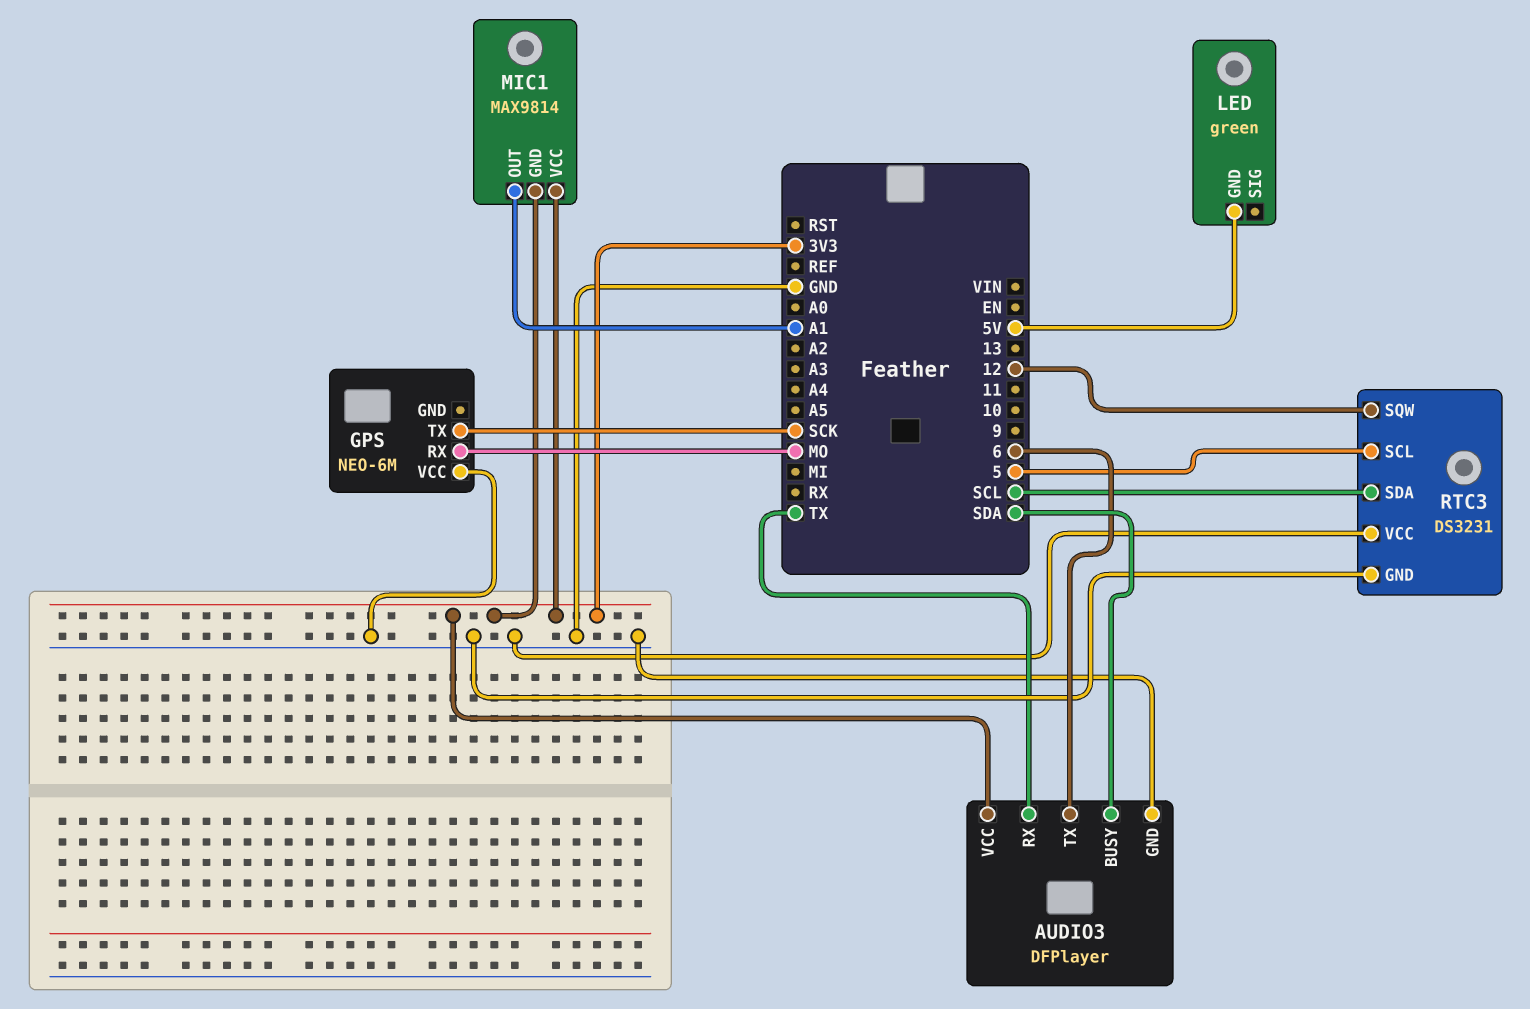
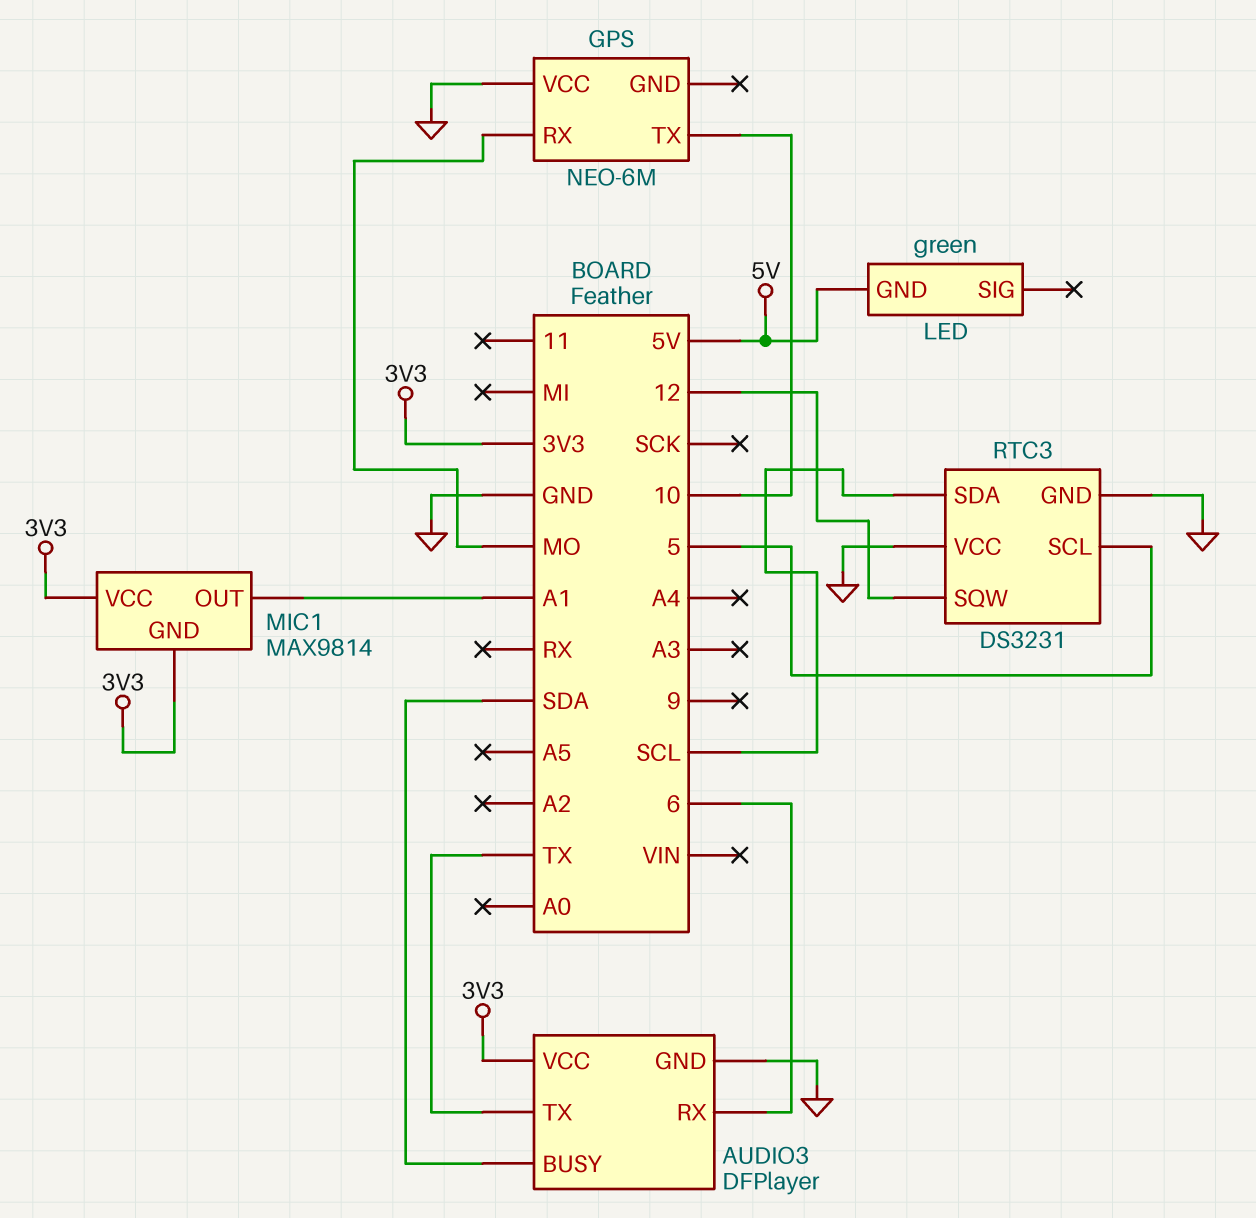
AUDIO3 pin RX: TX -> 6
AUDIO3 pin TX: 6 -> TX
GPS pin TX: SCK -> 10

